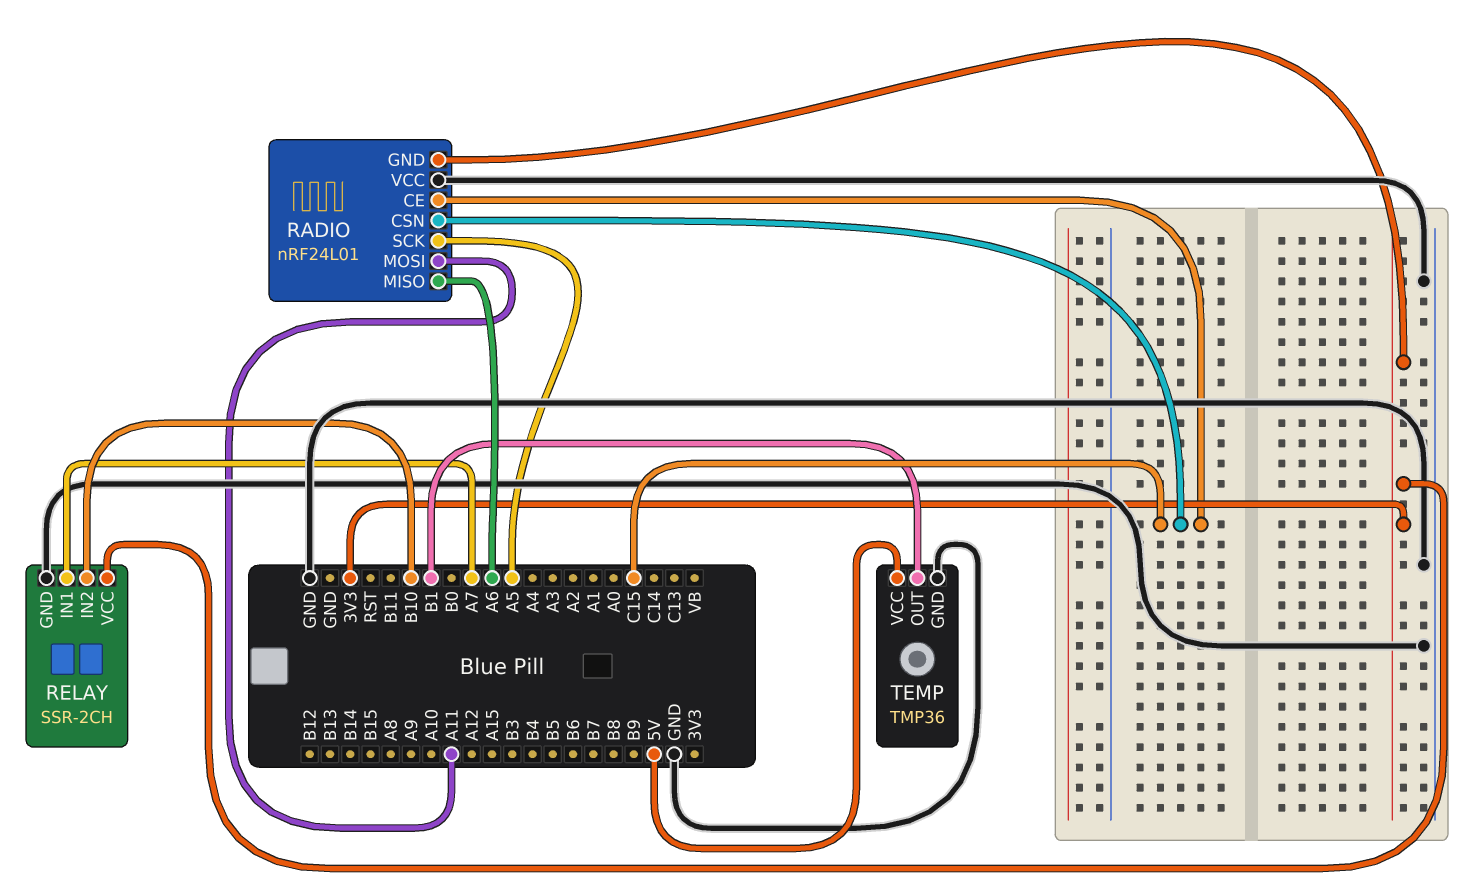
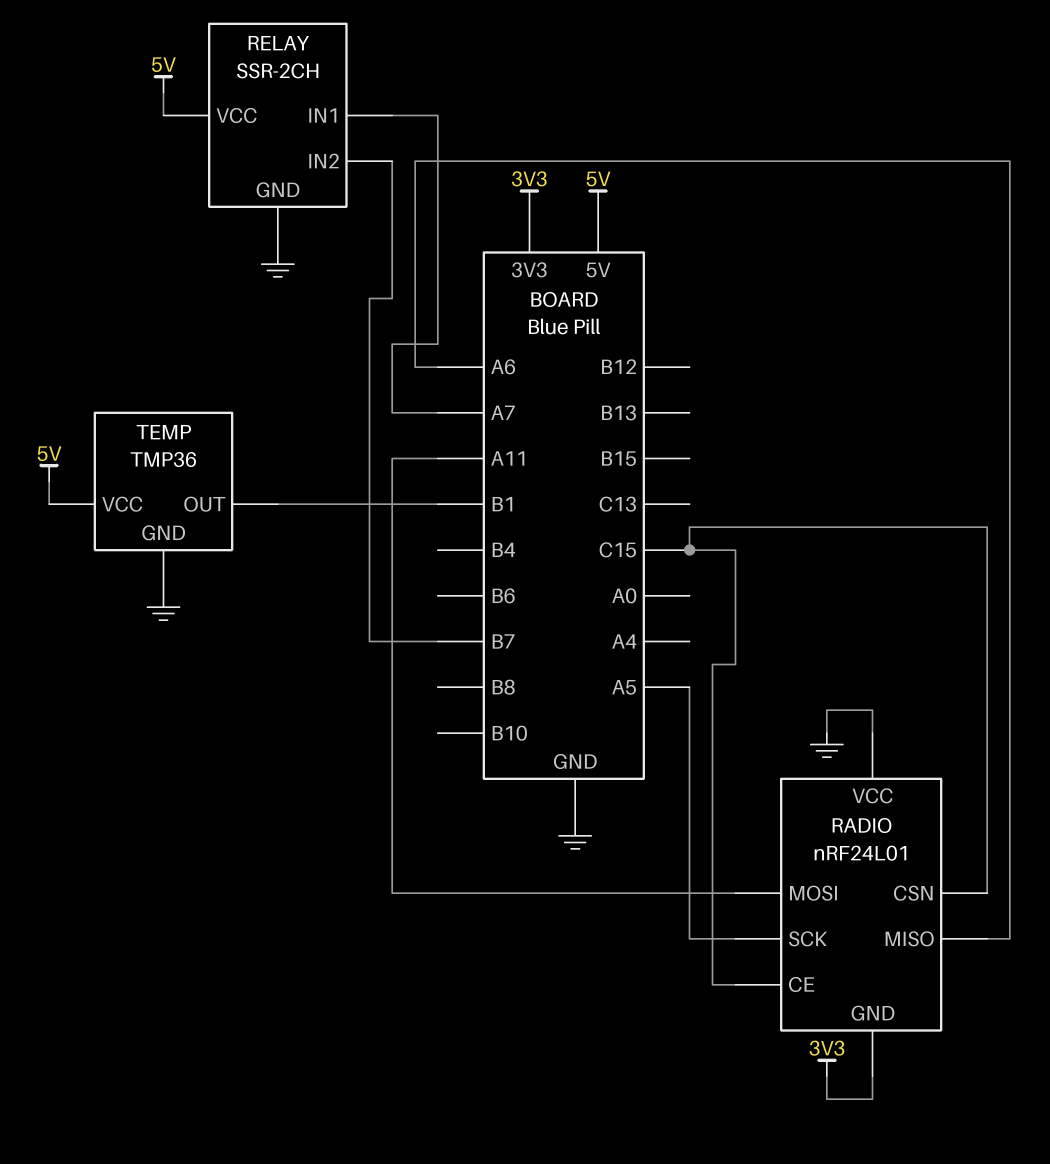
RELAY pin IN2: B10 -> B7
RELAY pin VCC: 3V3 -> 5V

